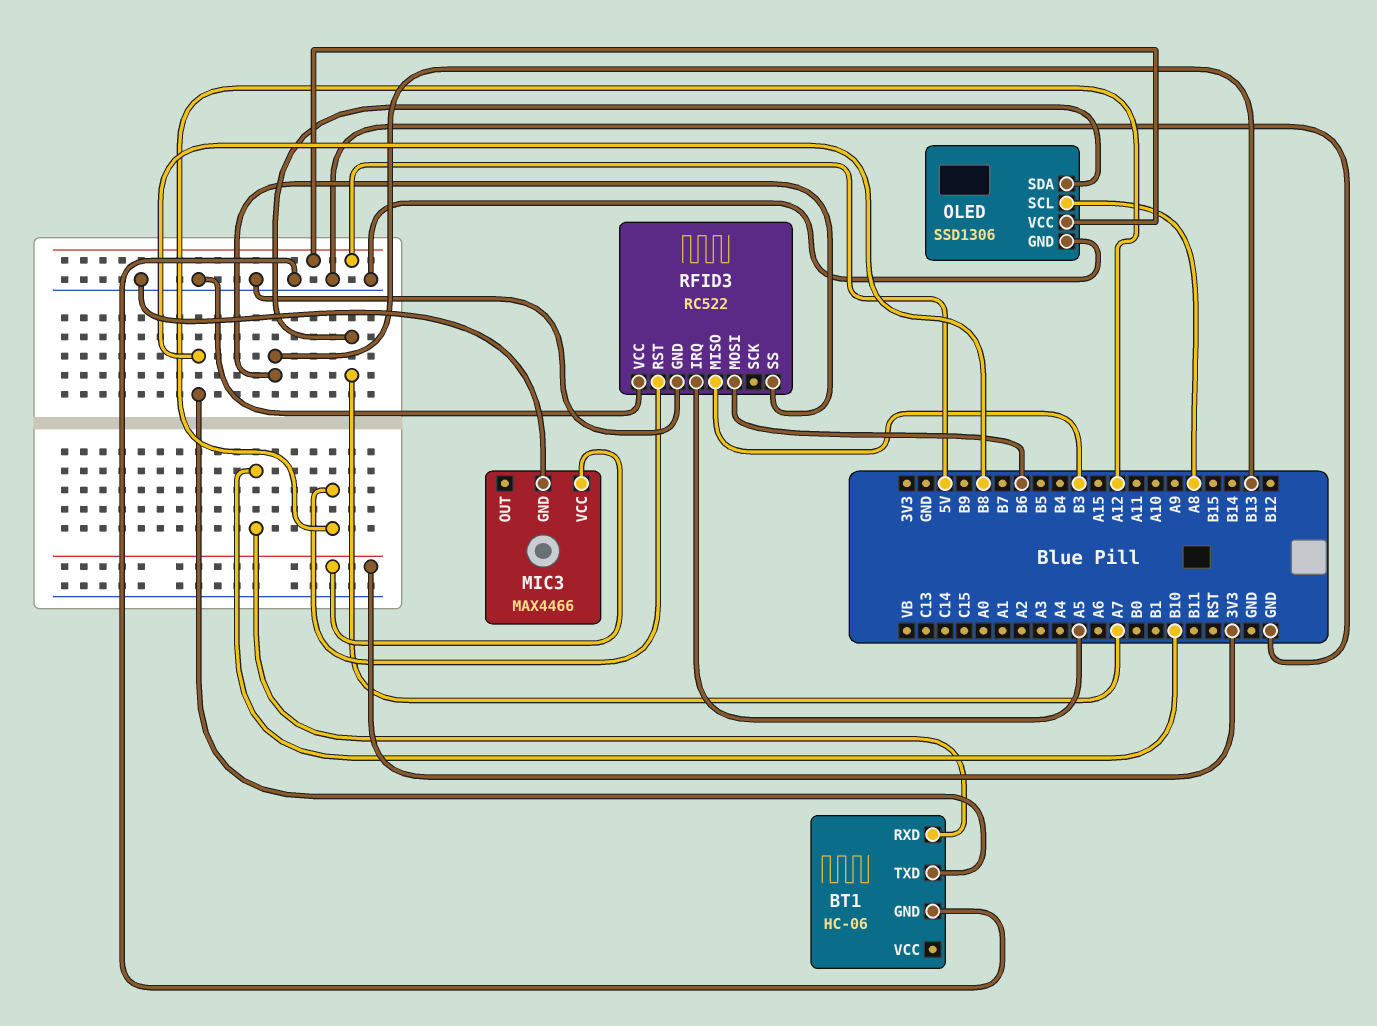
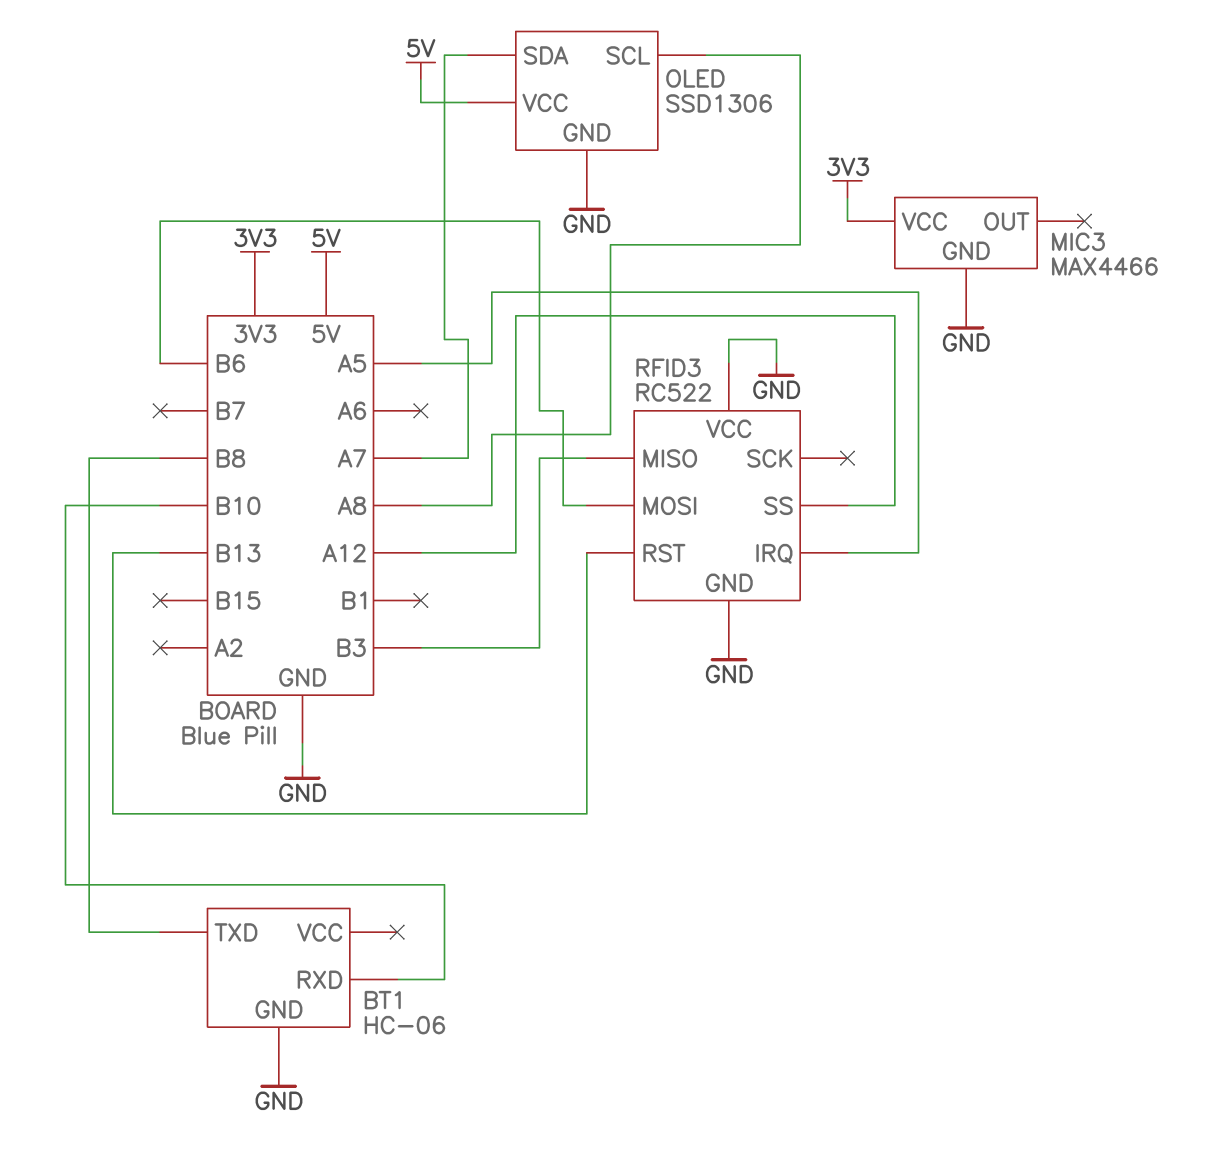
RFID3 pin RST: A12 -> B13
RFID3 pin SS: B13 -> A12

